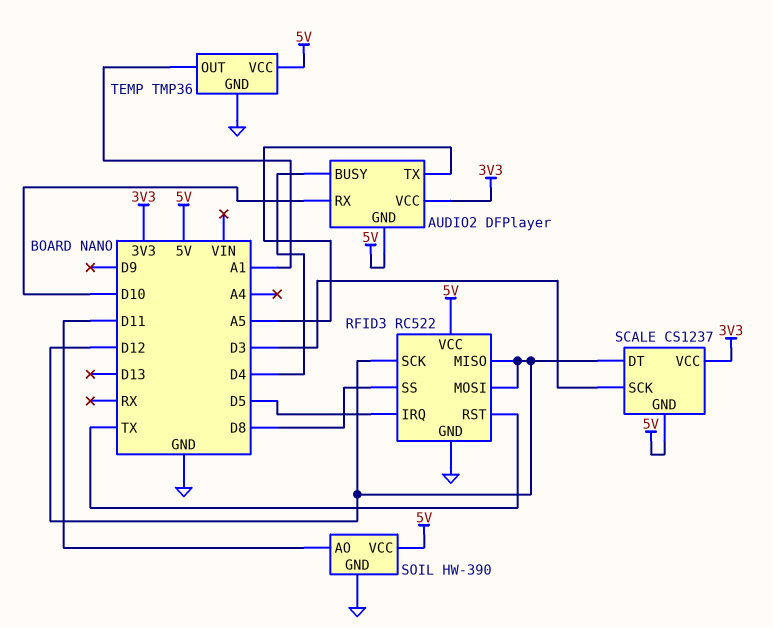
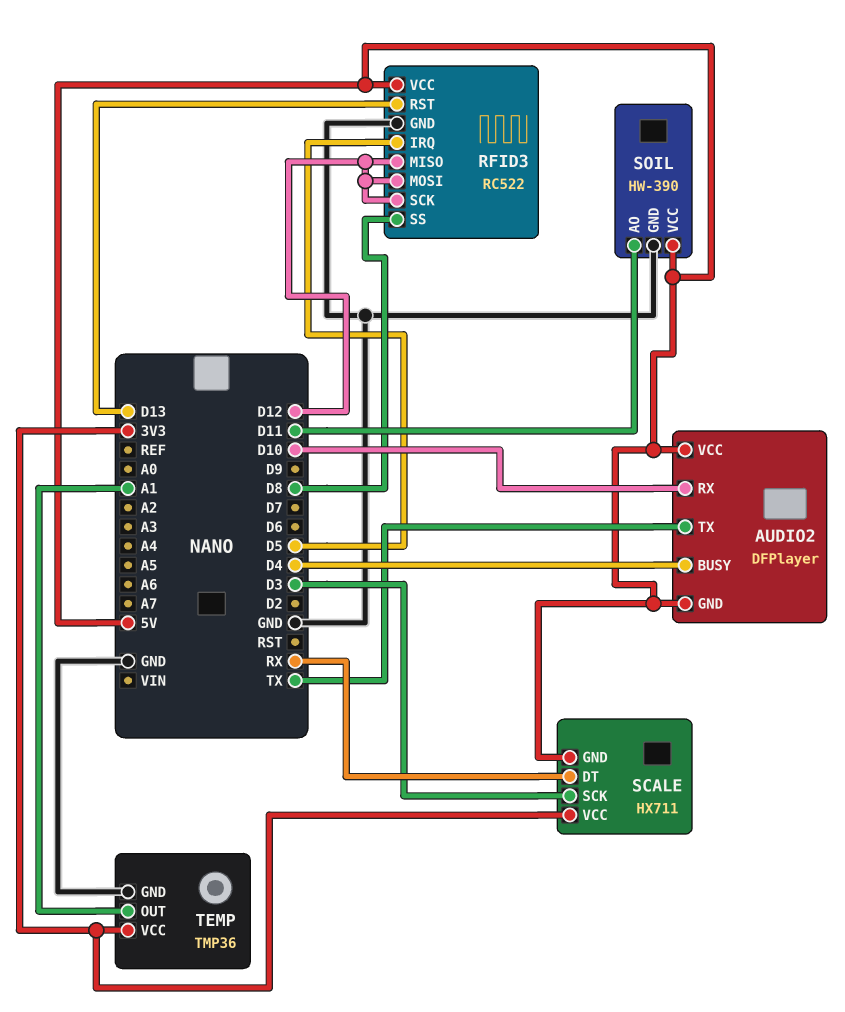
AUDIO2 pin TX: A5 -> TX
AUDIO2 pin VCC: 3V3 -> 5V
RFID3 pin RST: TX -> D13
SCALE: CS1237 -> HX711
SCALE pin DT: D12 -> RX
TEMP pin VCC: 5V -> 3V3

